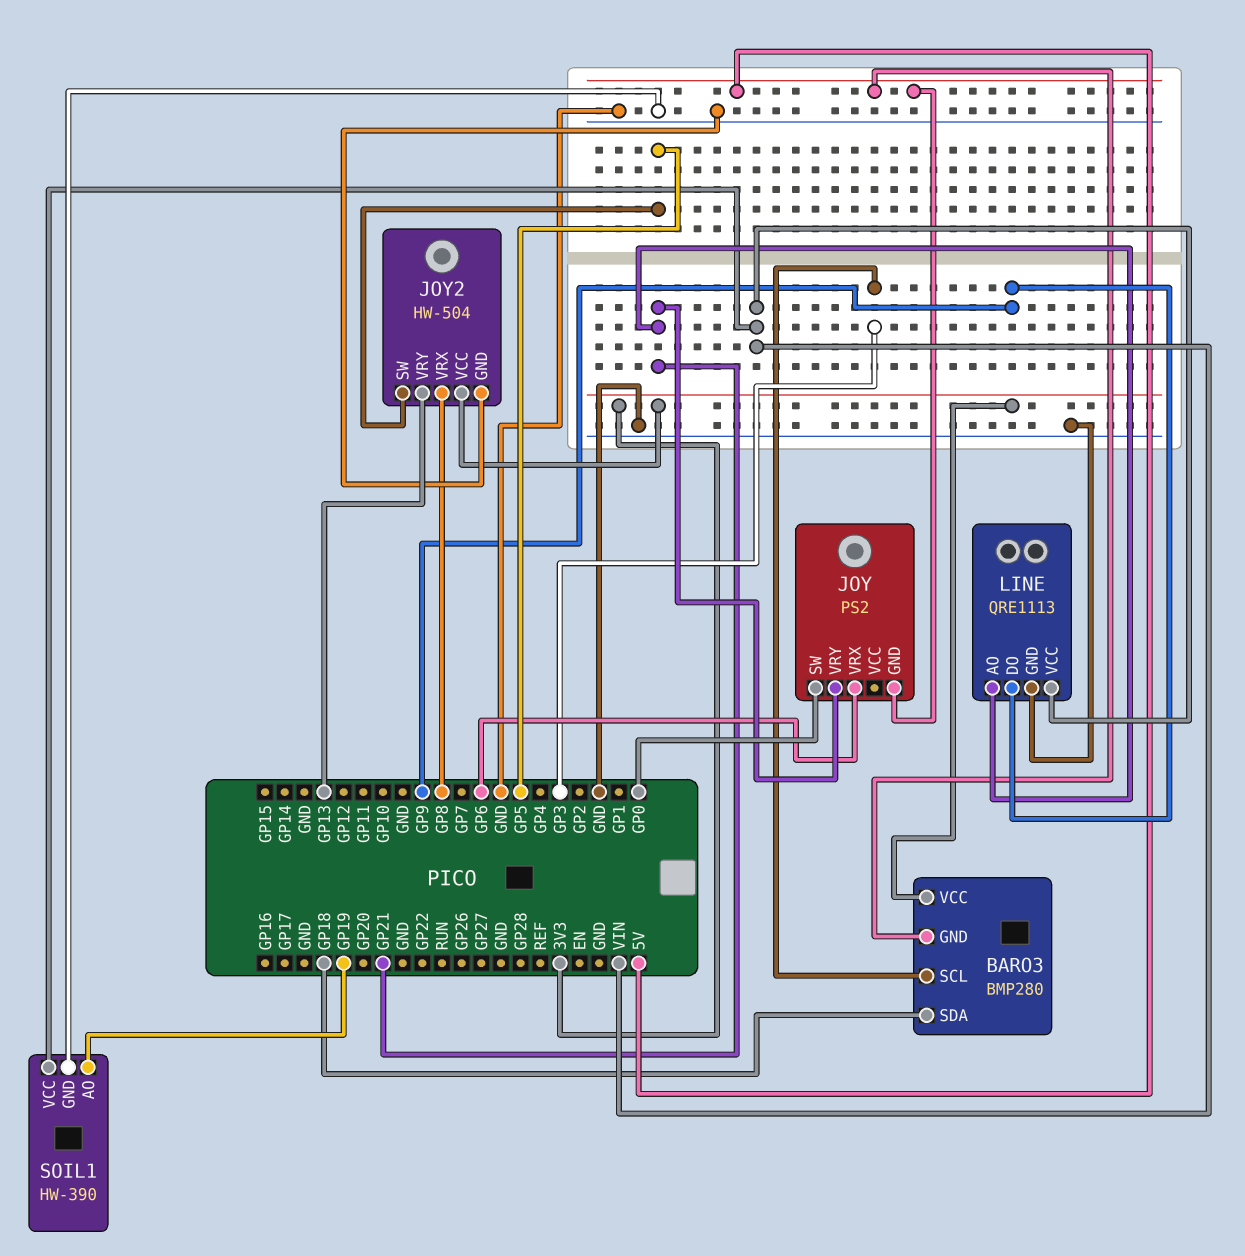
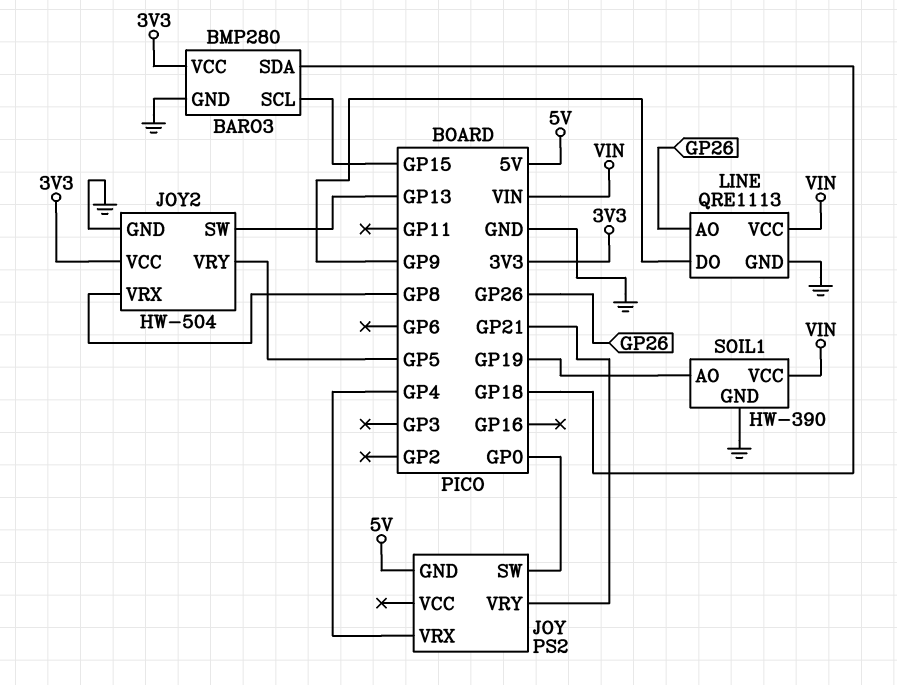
BARO3 pin GND: 5V -> GND
BARO3 pin SCL: GP3 -> GP15
JOY pin VRX: GP6 -> GP4
JOY2 pin SW: GP5 -> GP13
JOY2 pin VRY: GP13 -> GP5
LINE pin AO: GP21 -> GP26

